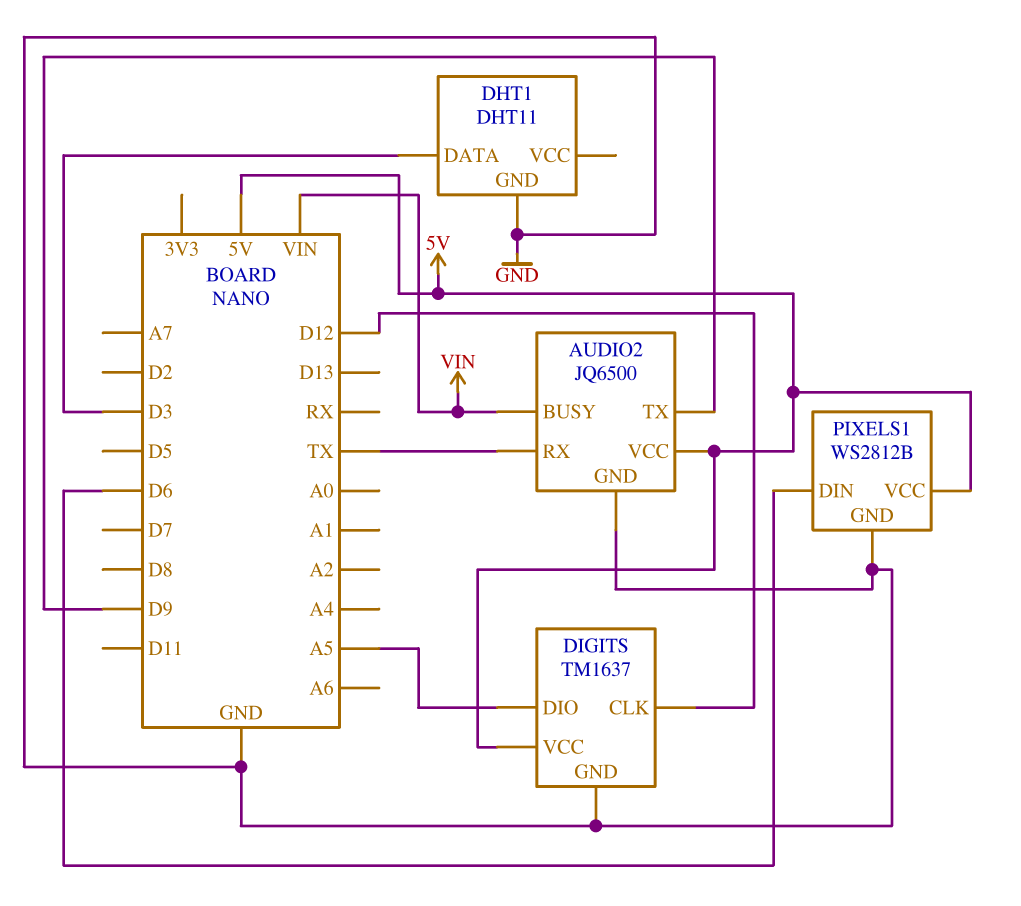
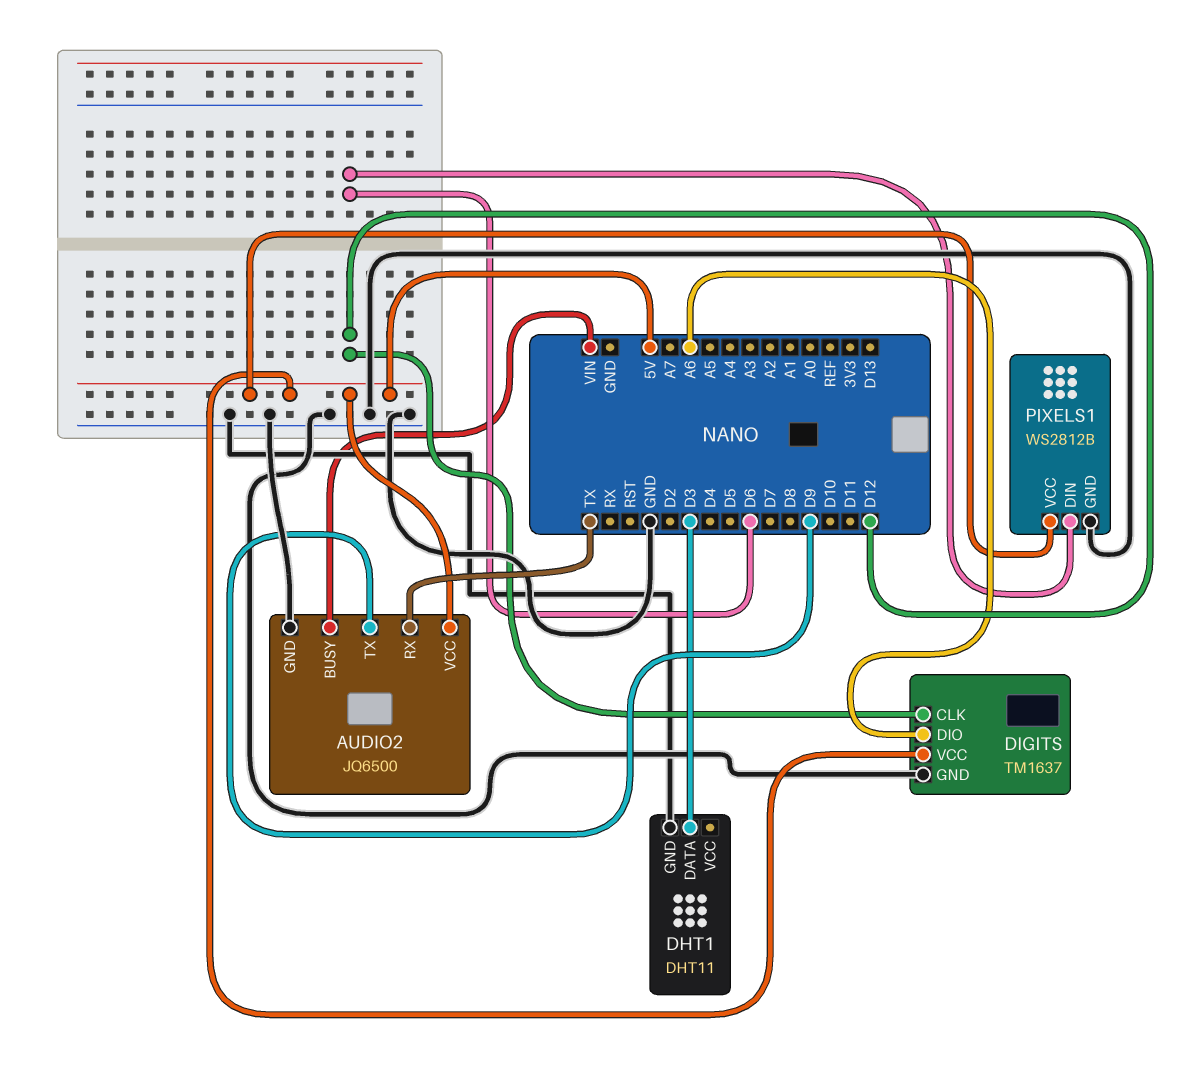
DIGITS pin DIO: A5 -> A6

